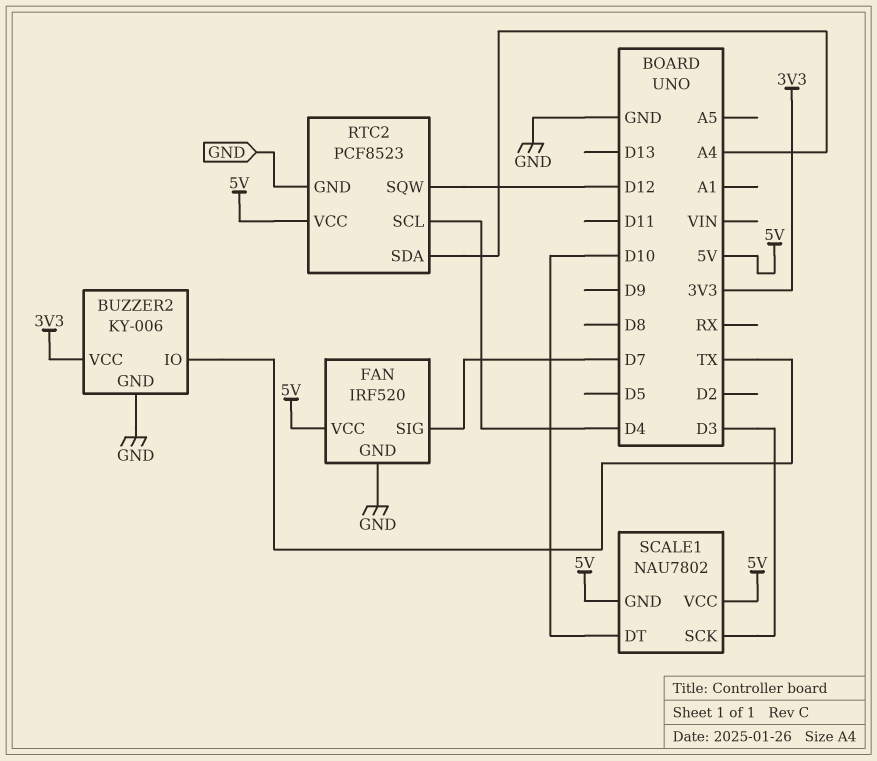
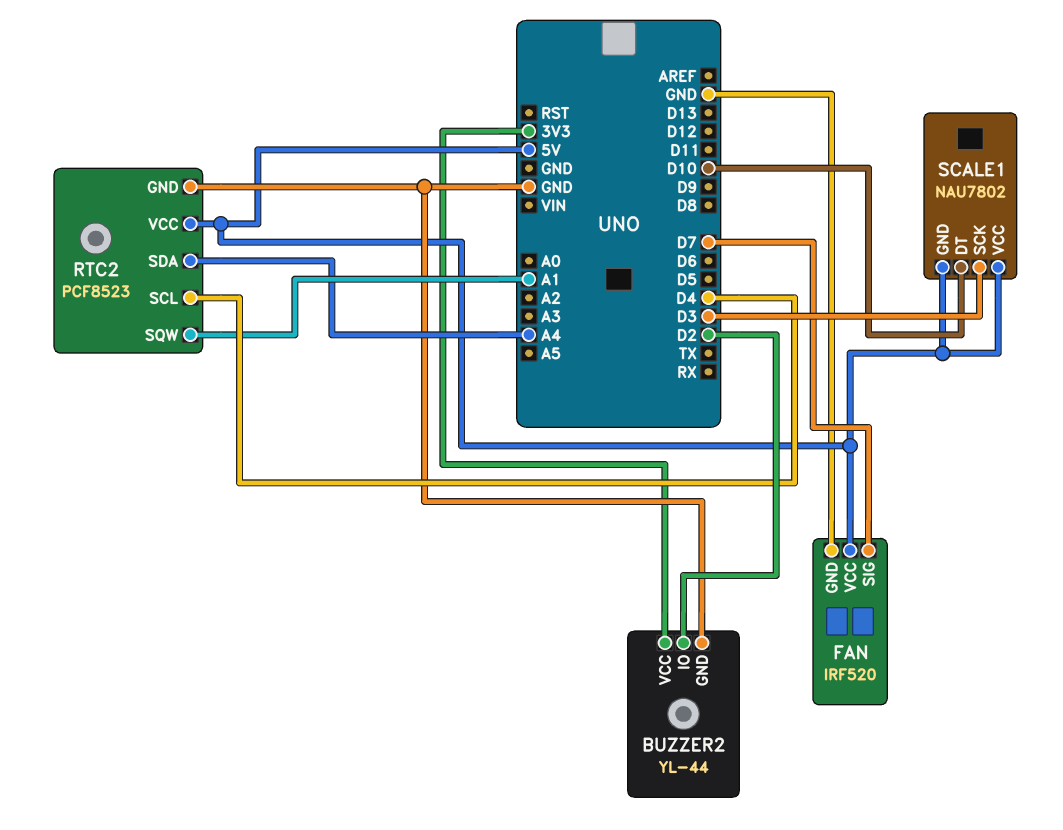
BUZZER2: KY-006 -> YL-44
BUZZER2 pin IO: TX -> D2
RTC2 pin SQW: D12 -> A1

